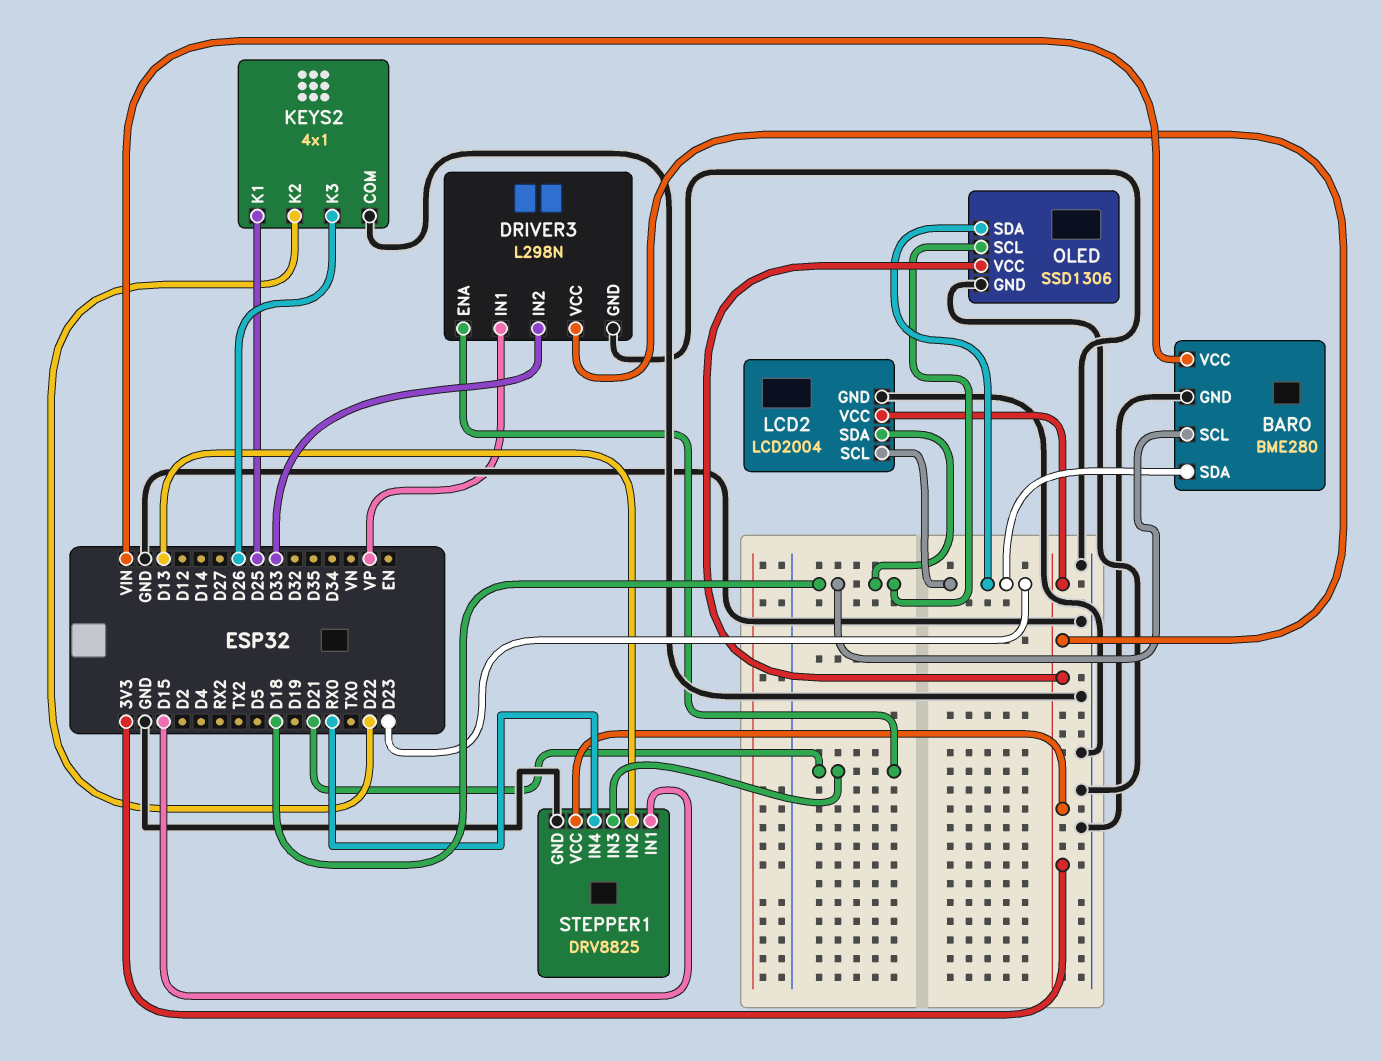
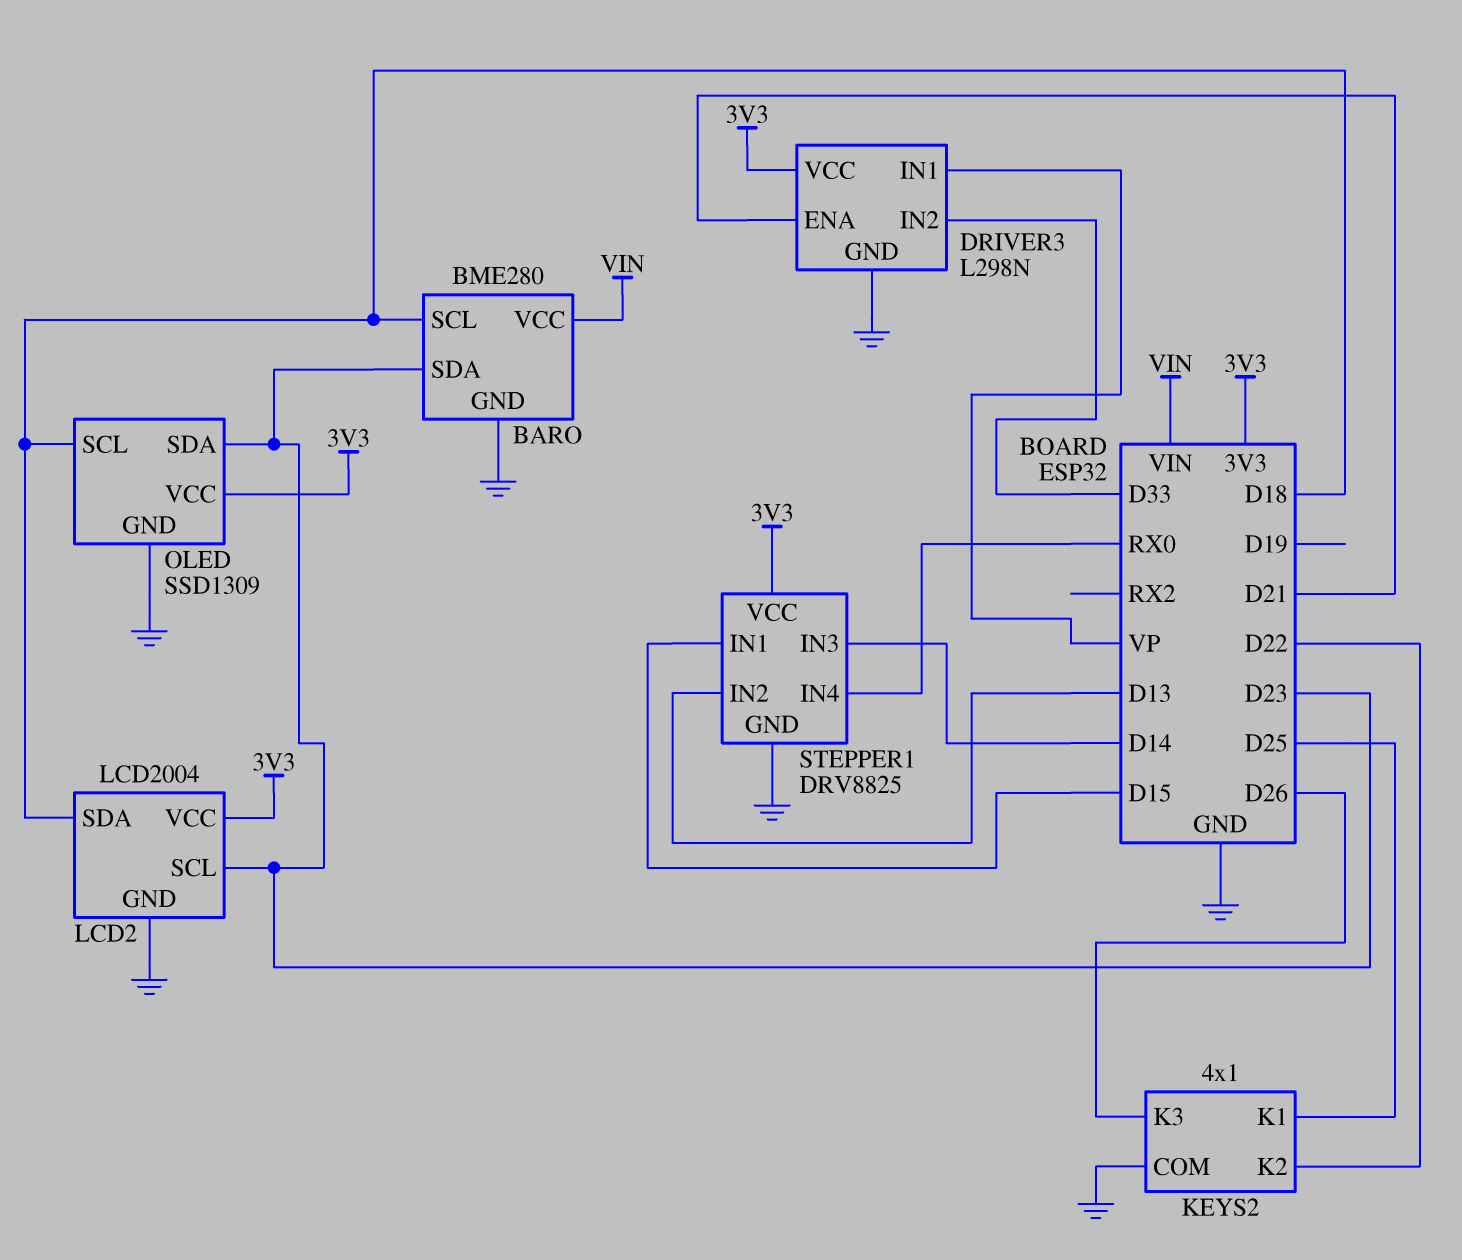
OLED: SSD1306 -> SSD1309
STEPPER1 pin IN3: D21 -> D14

